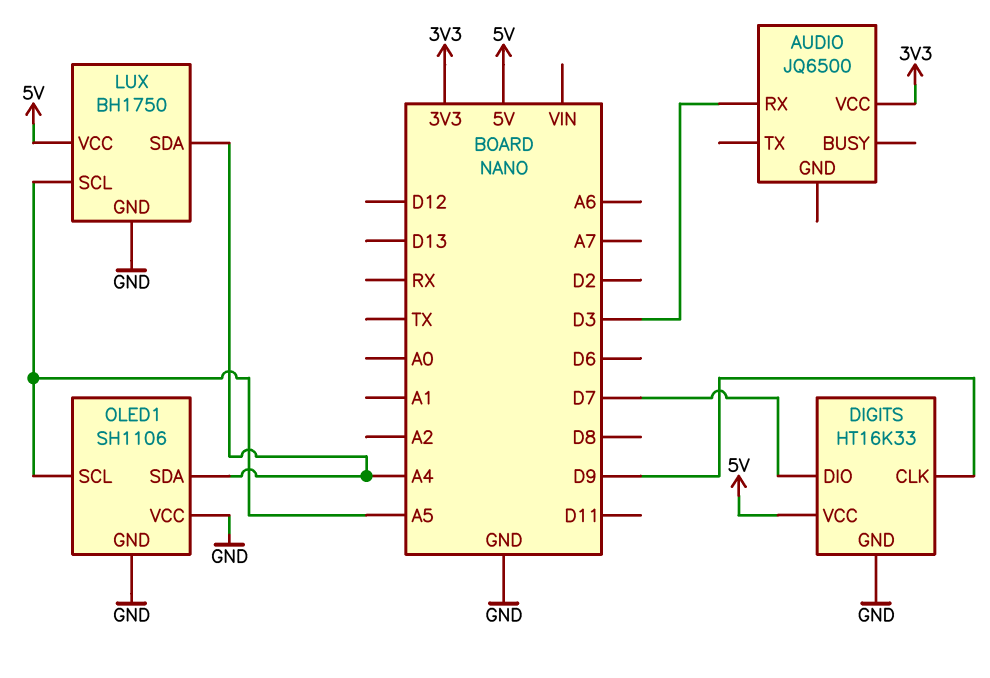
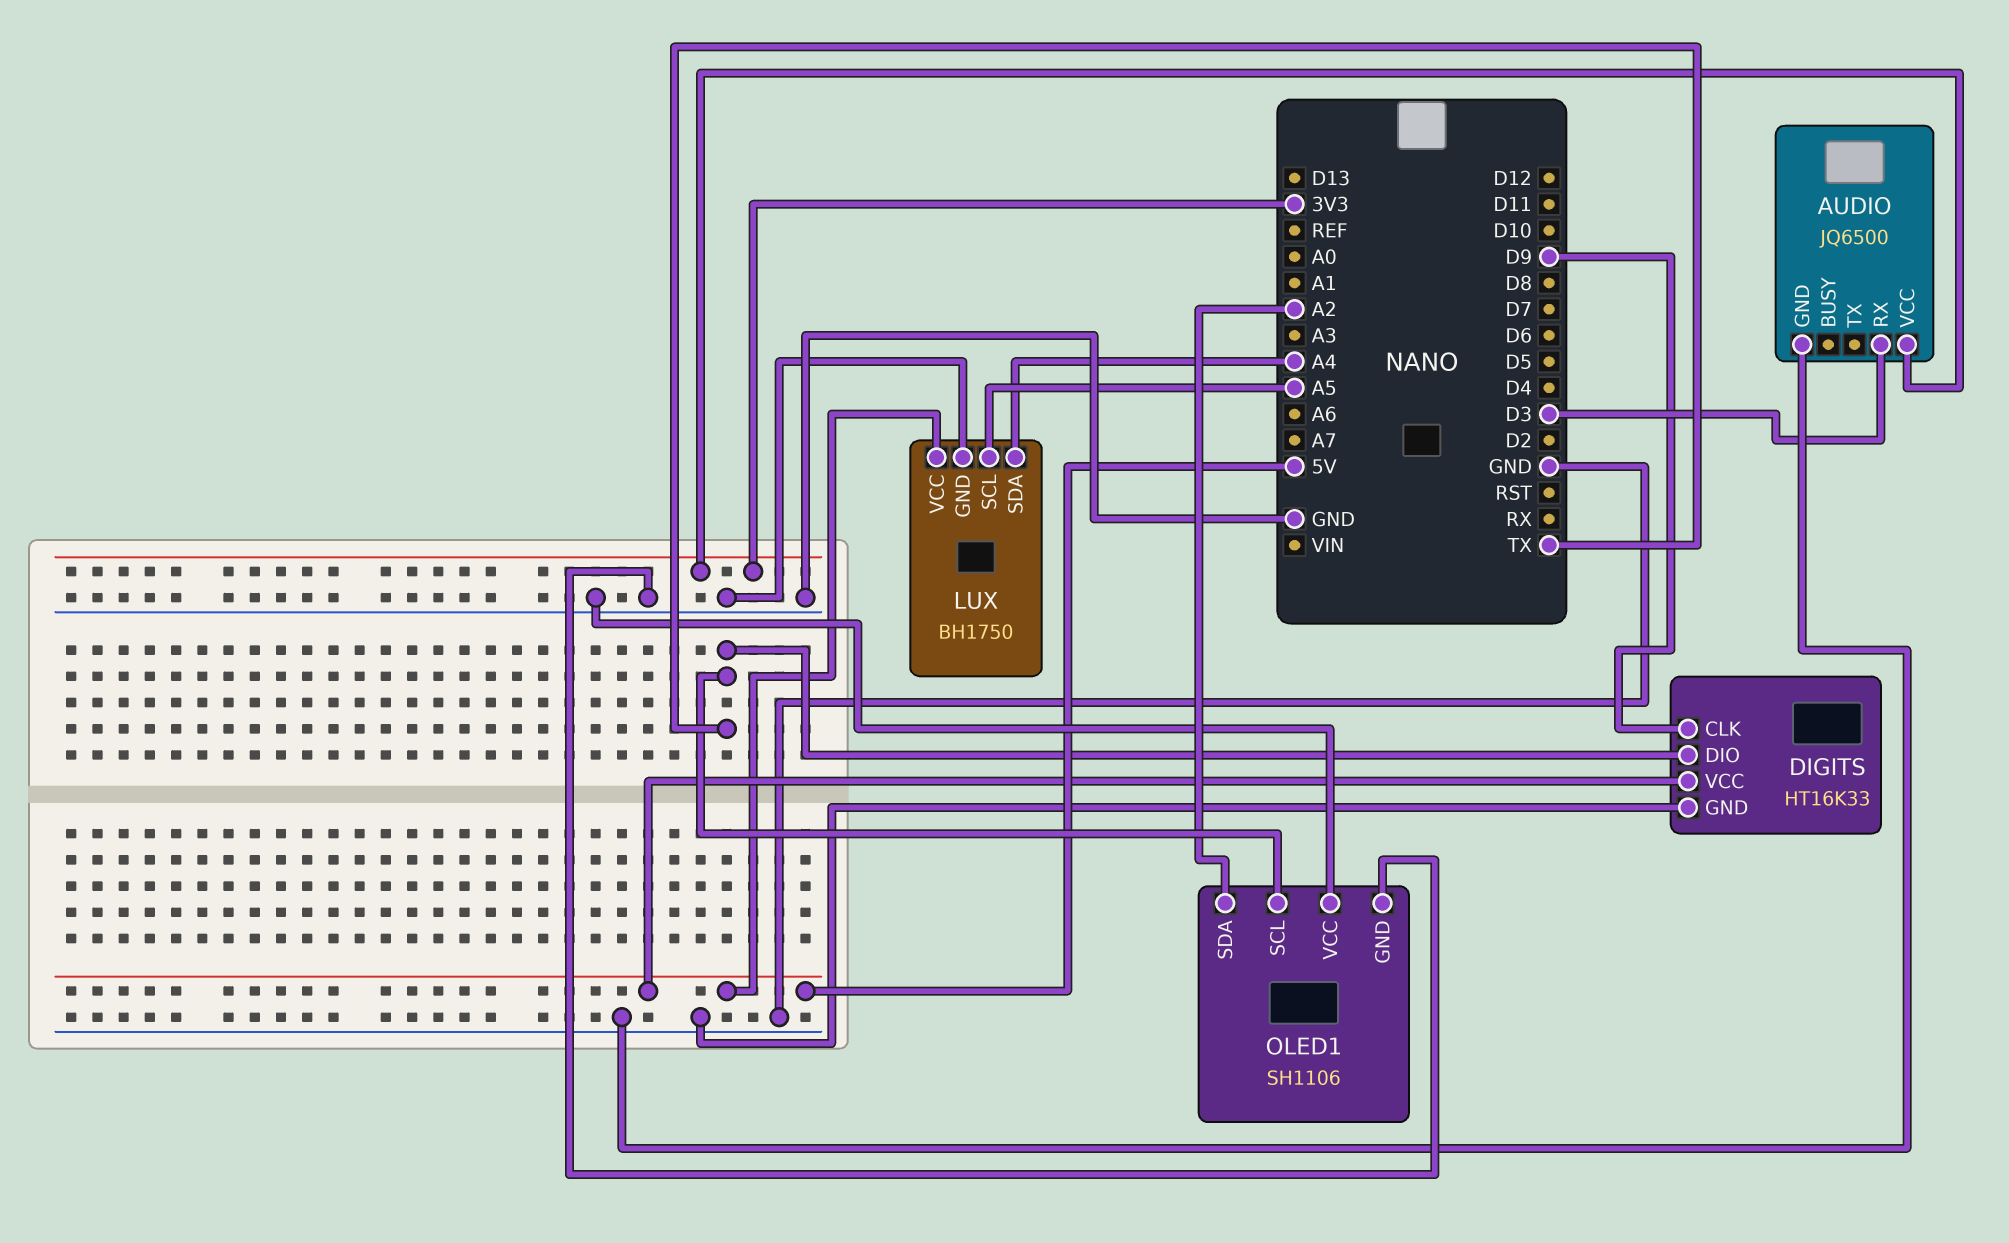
AUDIO pin GND: none -> GND
DIGITS pin DIO: D7 -> TX
OLED1 pin SCL: A5 -> TX
OLED1 pin SDA: A4 -> A2

